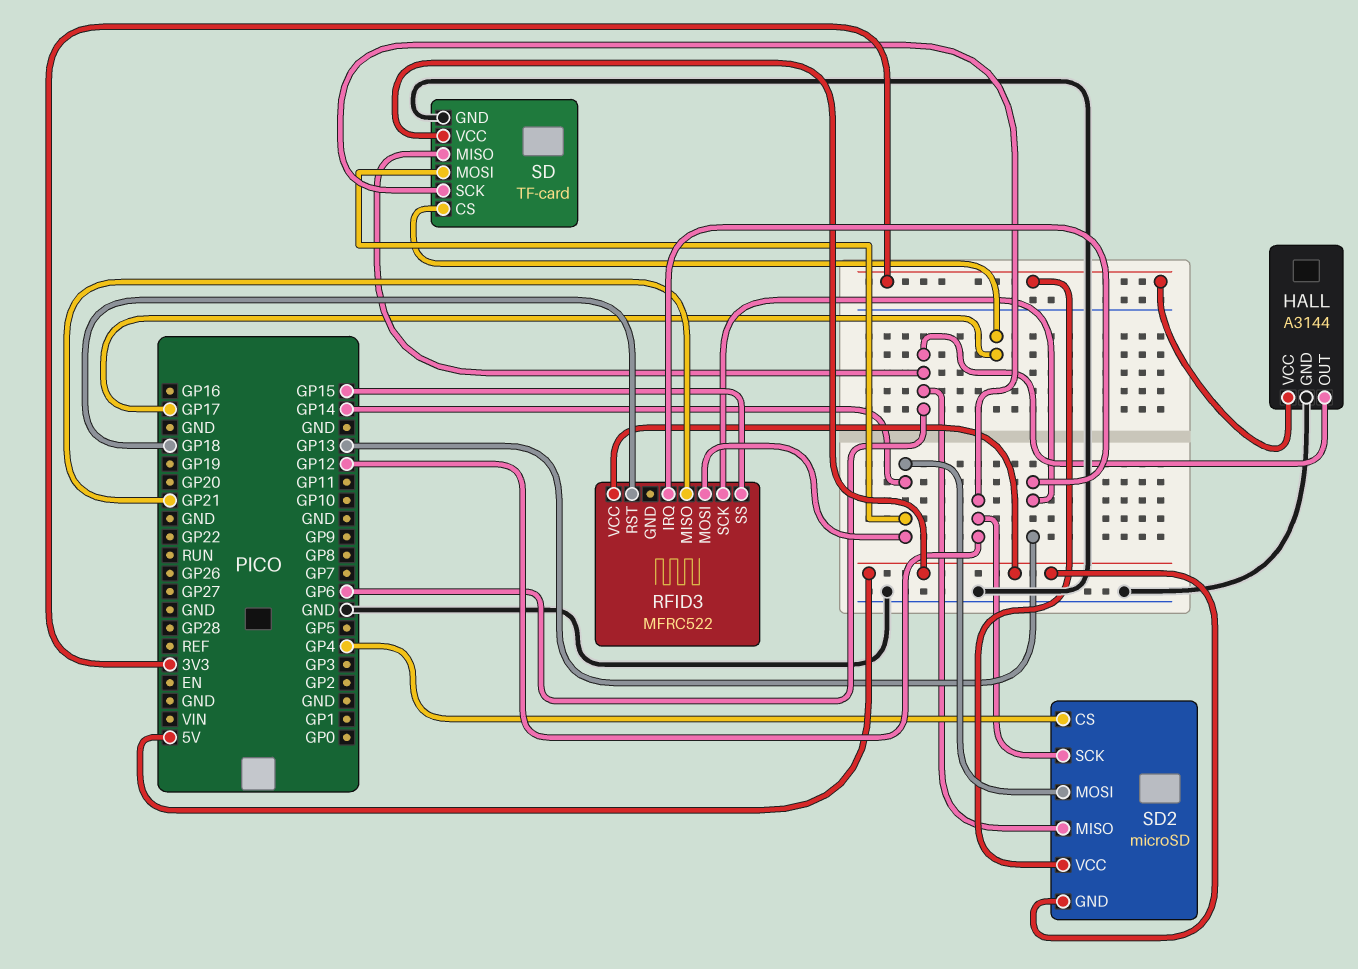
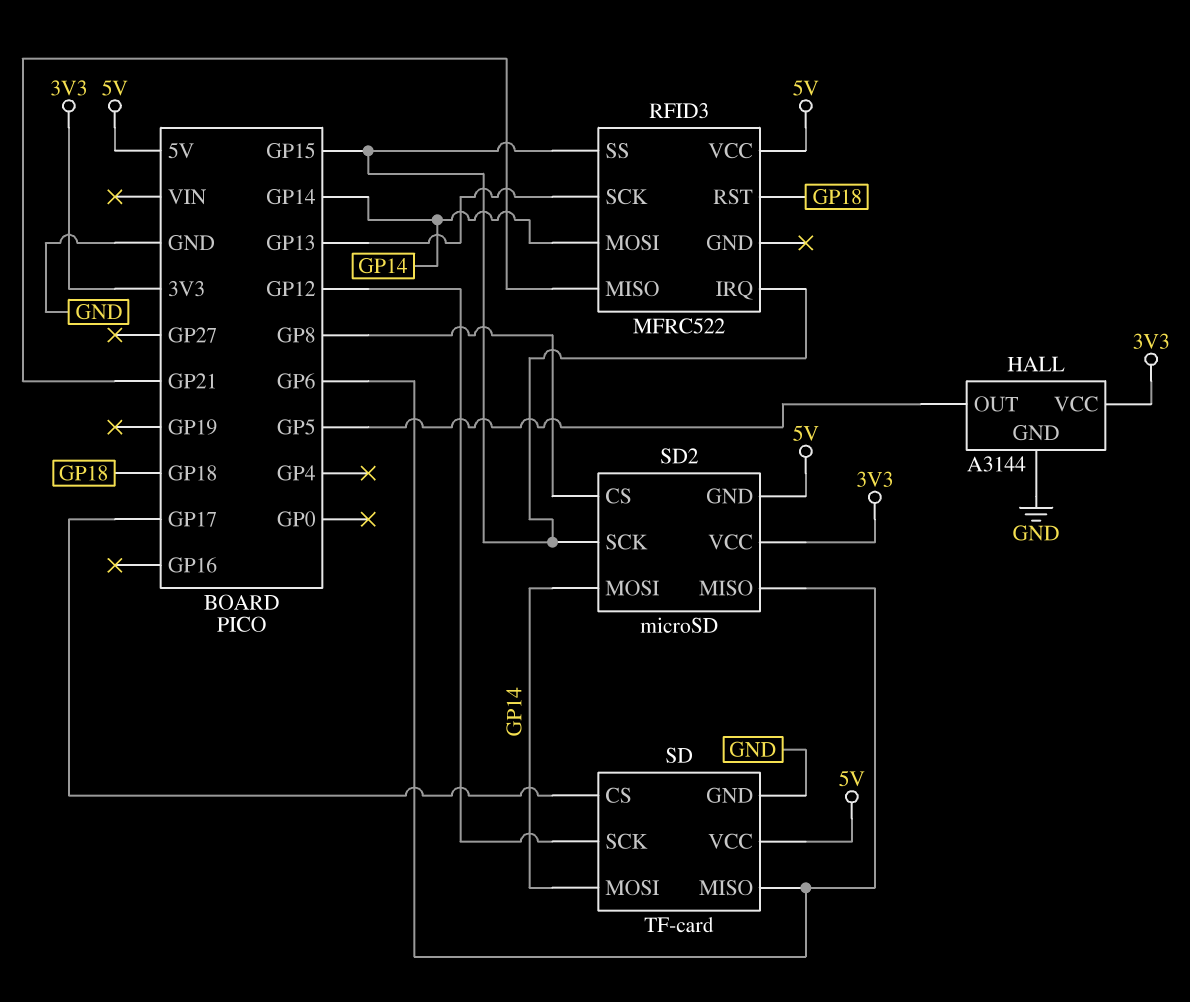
HALL pin OUT: GP6 -> GP5
RFID3 pin IRQ: GP13 -> GP15
SD2 pin CS: GP4 -> GP8
SD2 pin SCK: GP12 -> GP15

